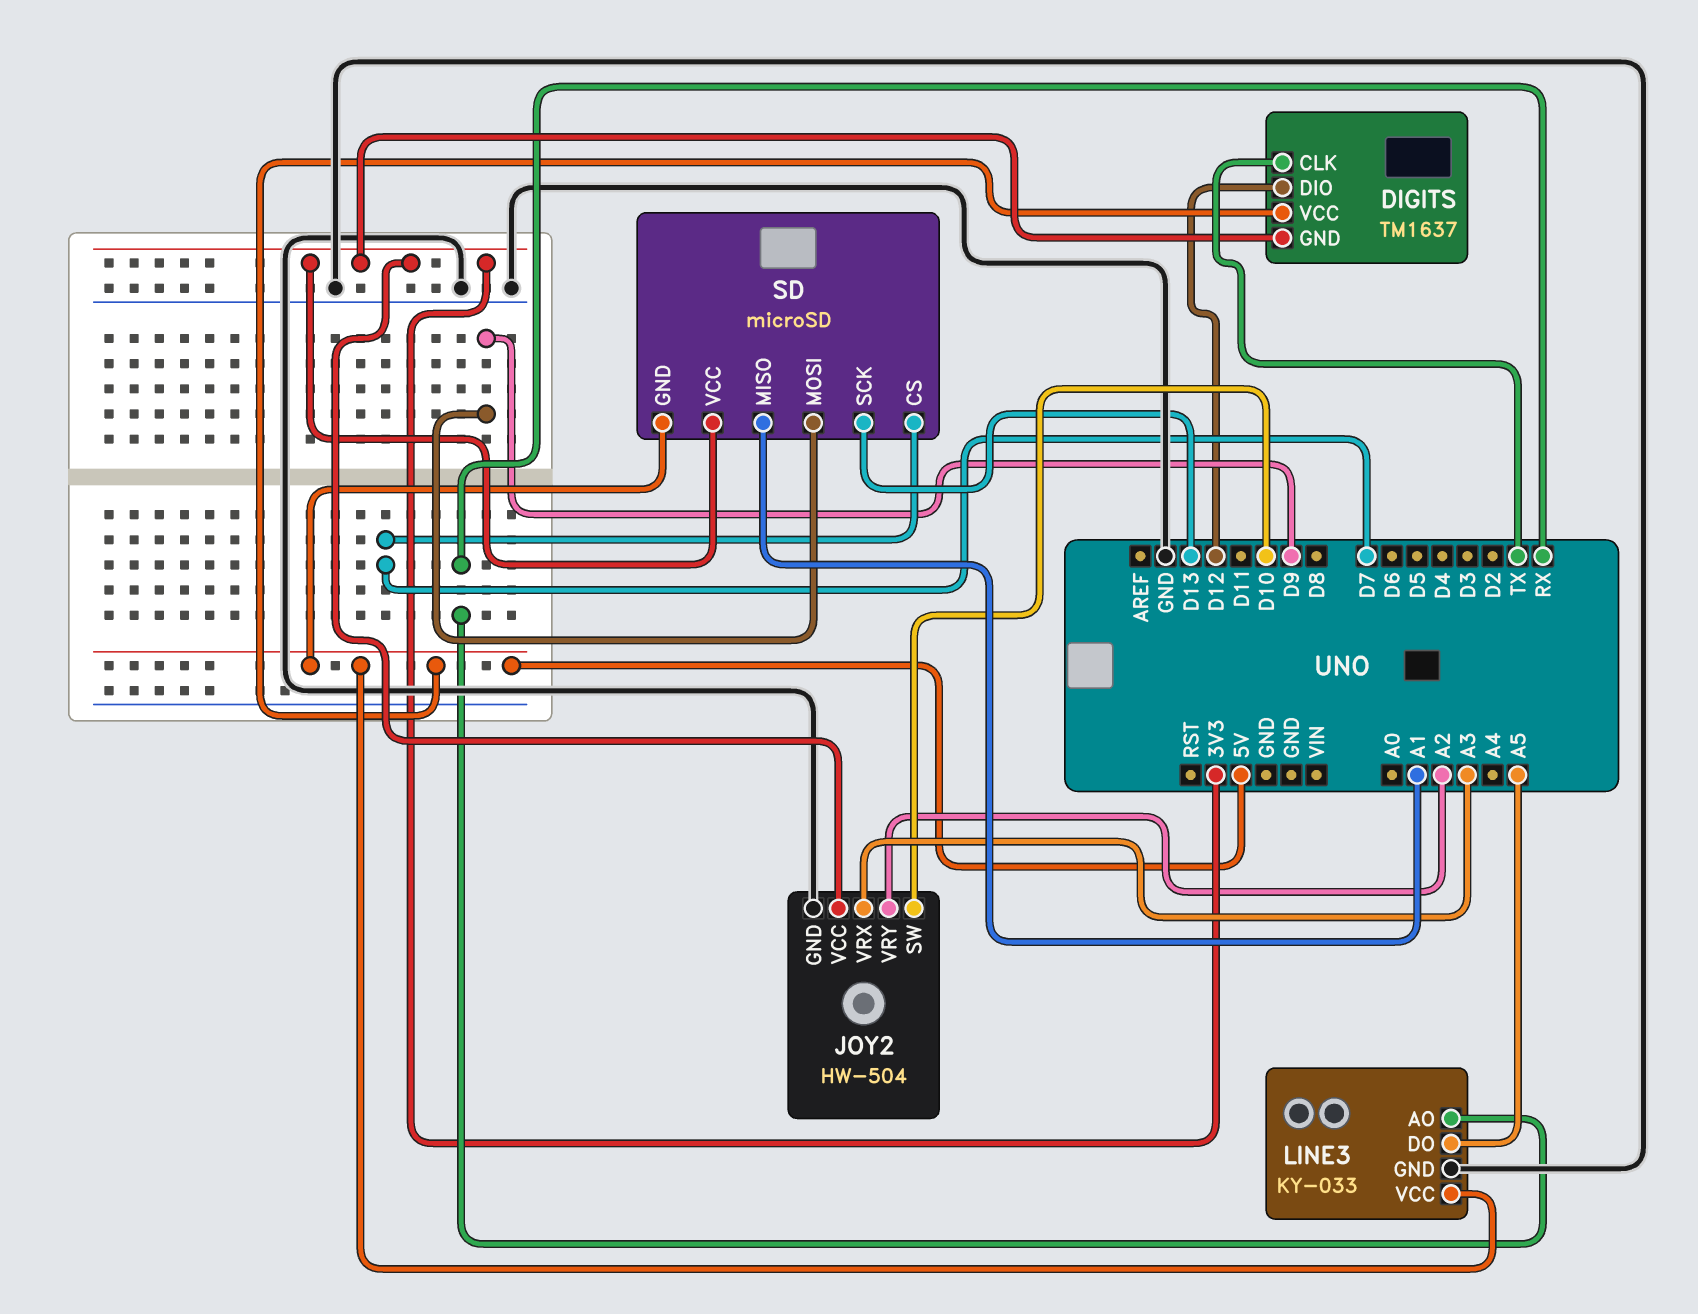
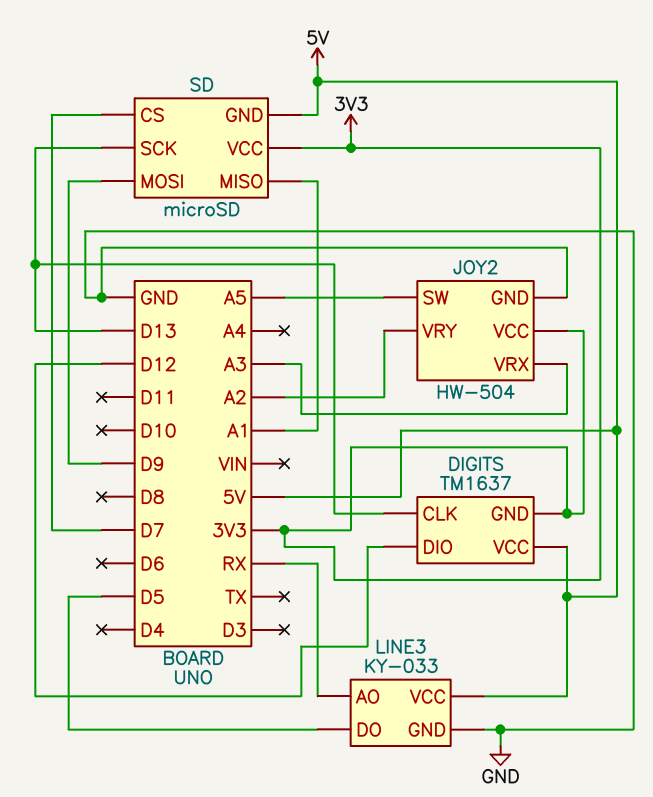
DIGITS pin CLK: TX -> D13
JOY2 pin SW: D10 -> A5
LINE3 pin DO: A5 -> D5

